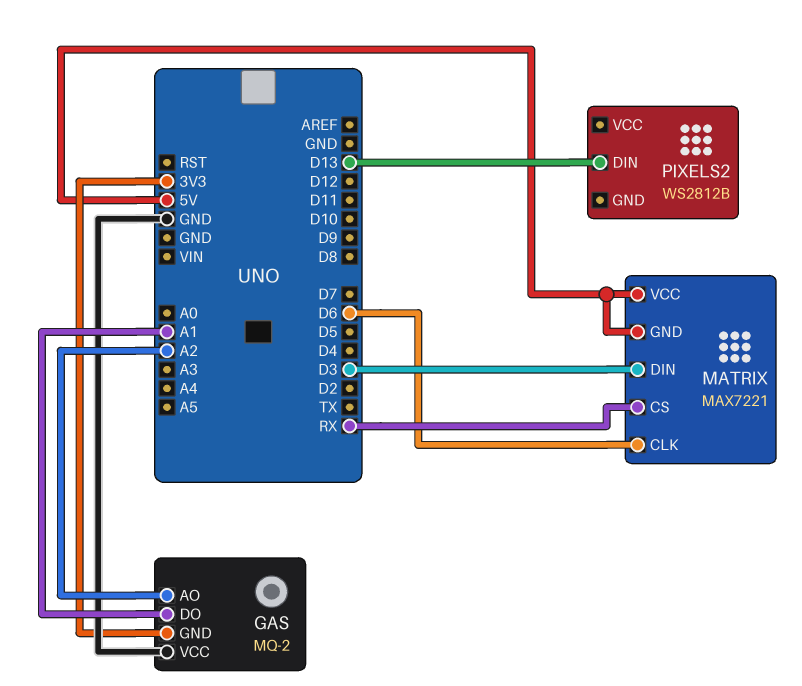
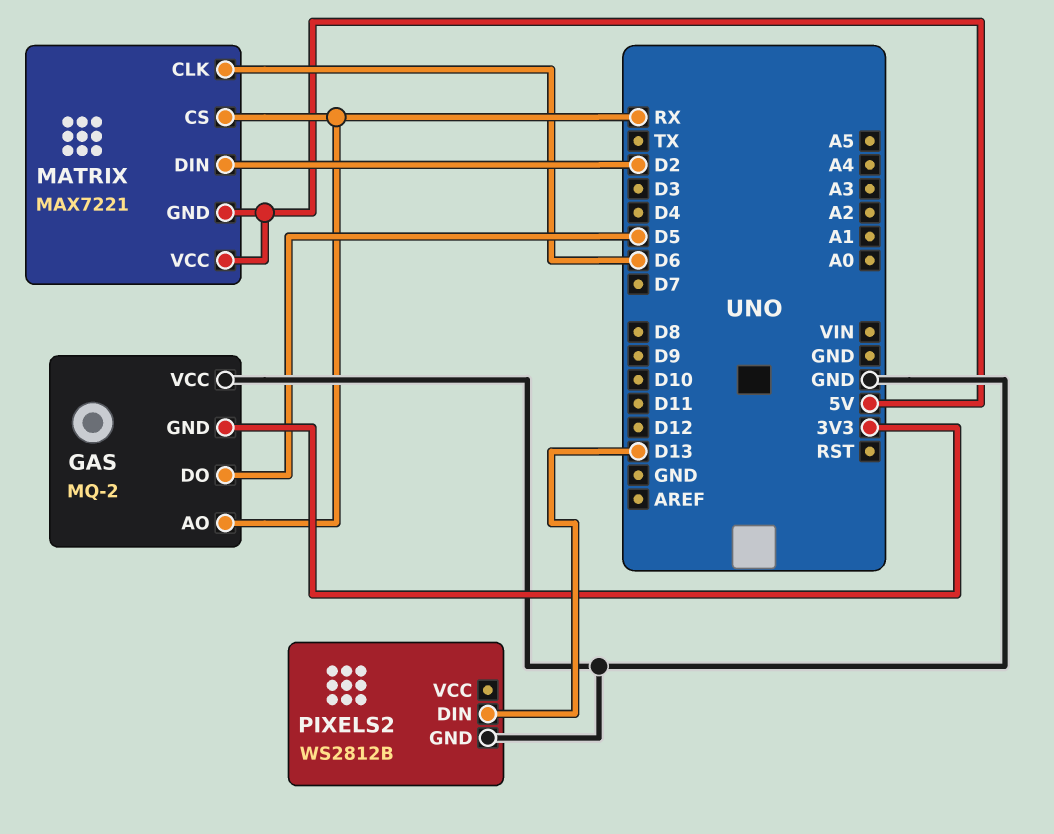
GAS pin AO: A2 -> RX
GAS pin DO: A1 -> D5
MATRIX pin DIN: D3 -> D2
PIXELS2 pin GND: none -> GND

